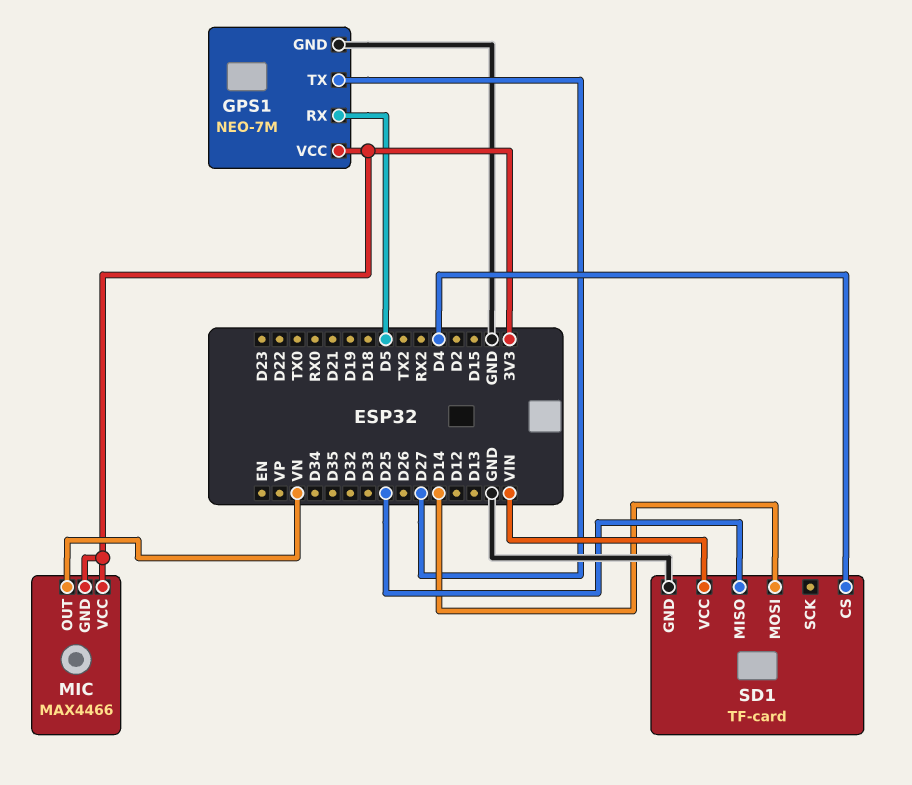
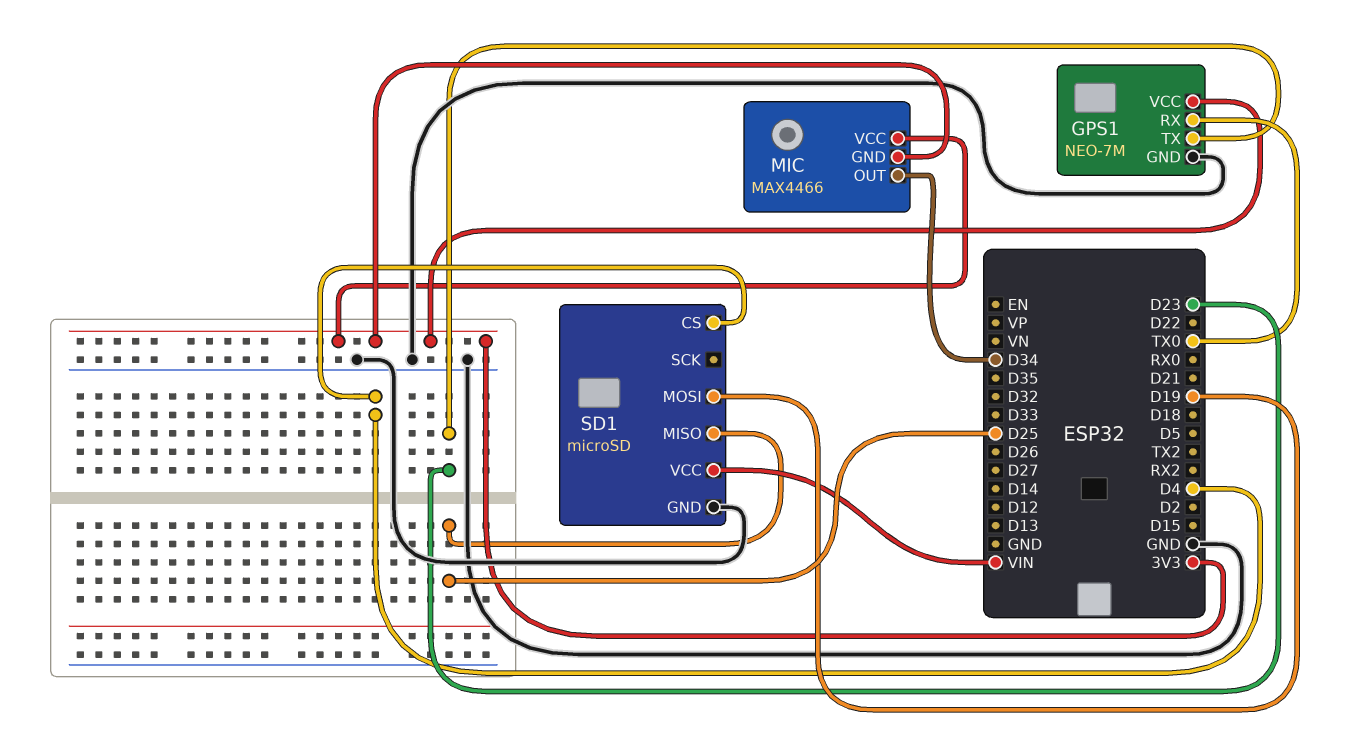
GPS1 pin RX: D5 -> TX0
GPS1 pin TX: D27 -> D23
MIC pin OUT: VN -> D34
SD1: TF-card -> microSD
SD1 pin MOSI: D14 -> D19

